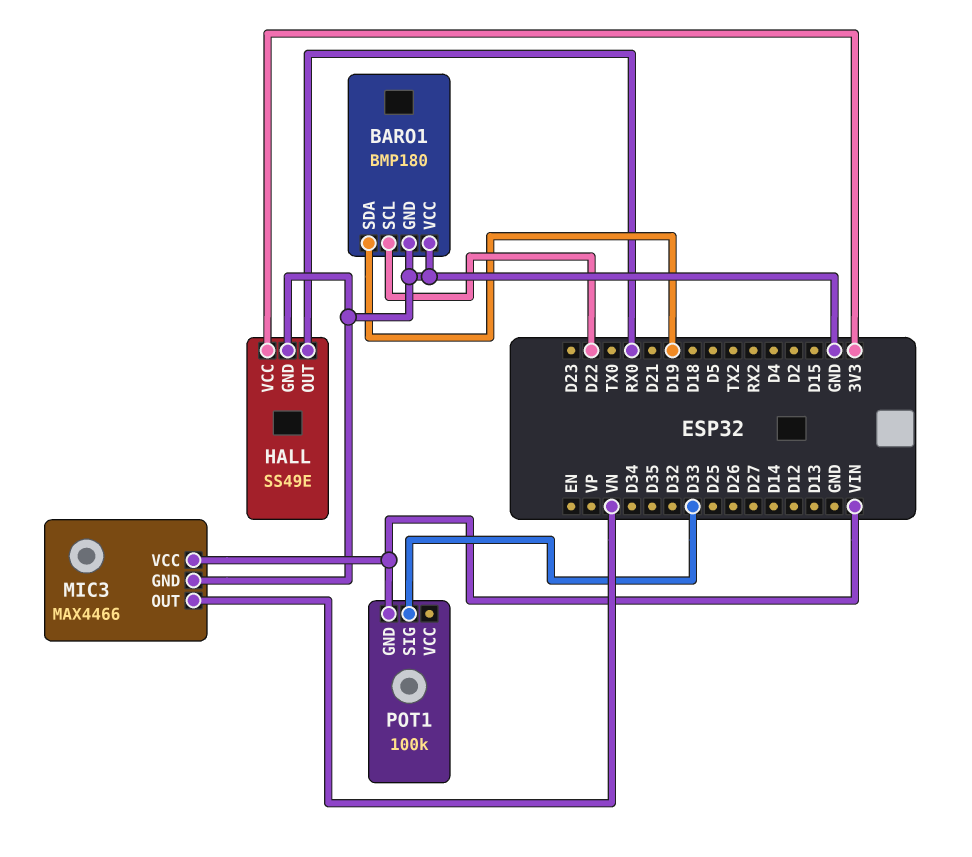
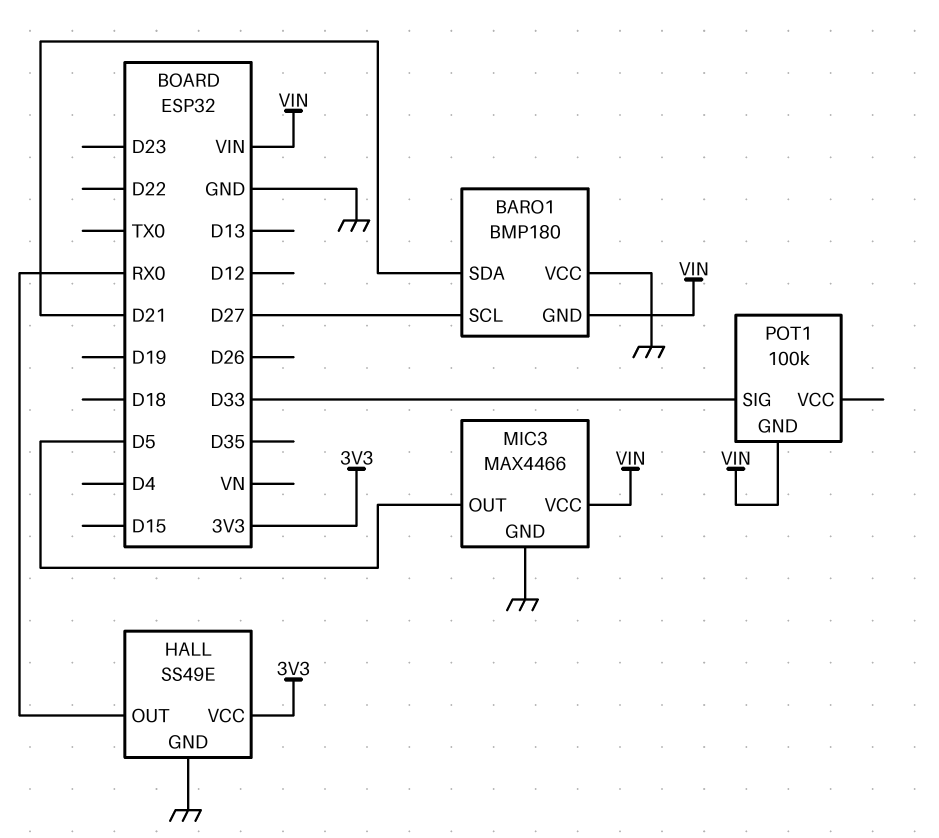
BARO1 pin GND: GND -> VIN
BARO1 pin SCL: D22 -> D27
BARO1 pin SDA: D19 -> D21
MIC3 pin OUT: VN -> D5

